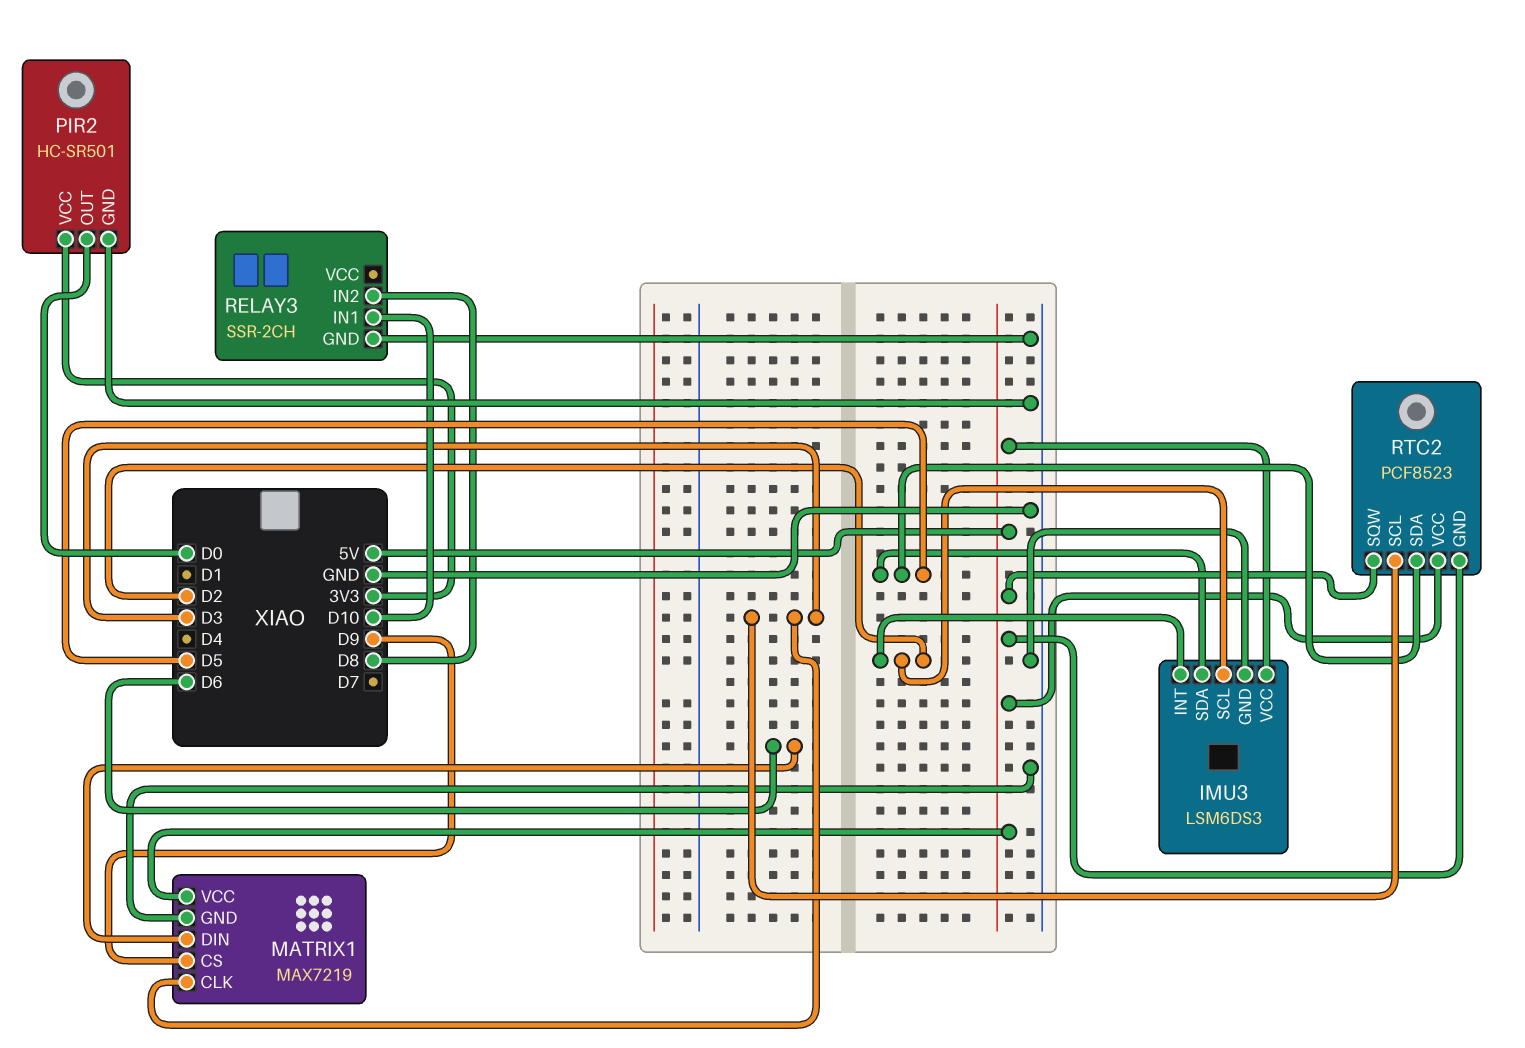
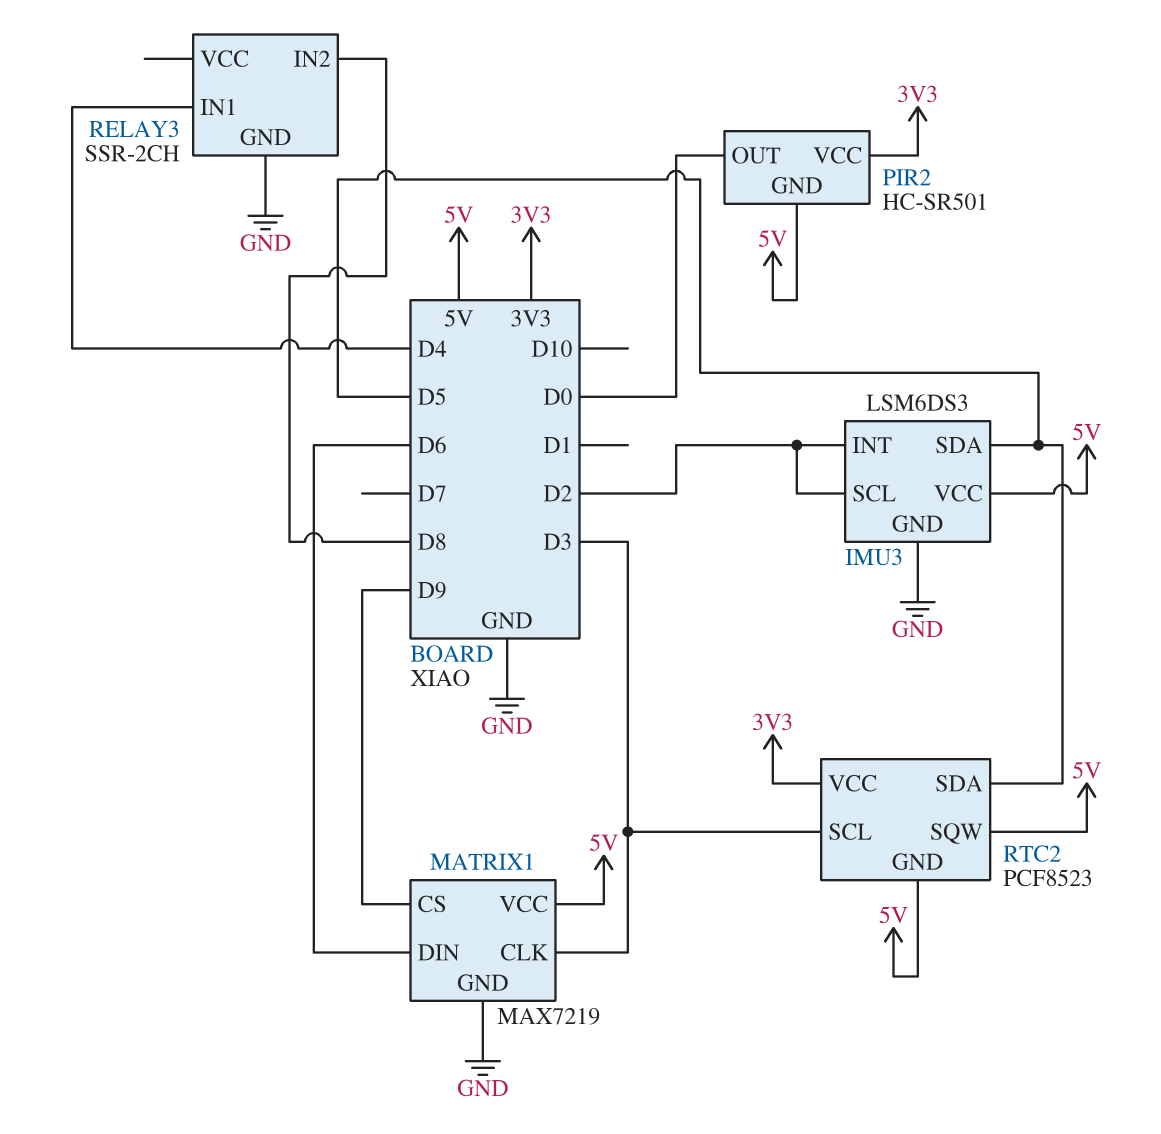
PIR2 pin GND: GND -> 5V
RELAY3 pin IN1: D10 -> D4
RTC2 pin VCC: 5V -> 3V3

